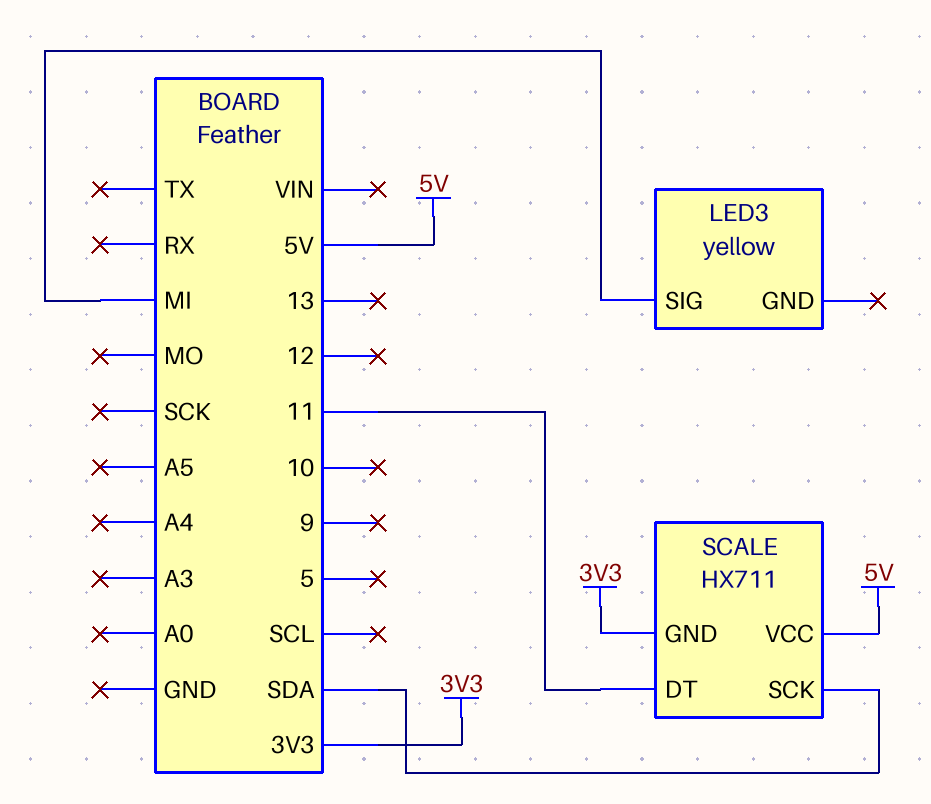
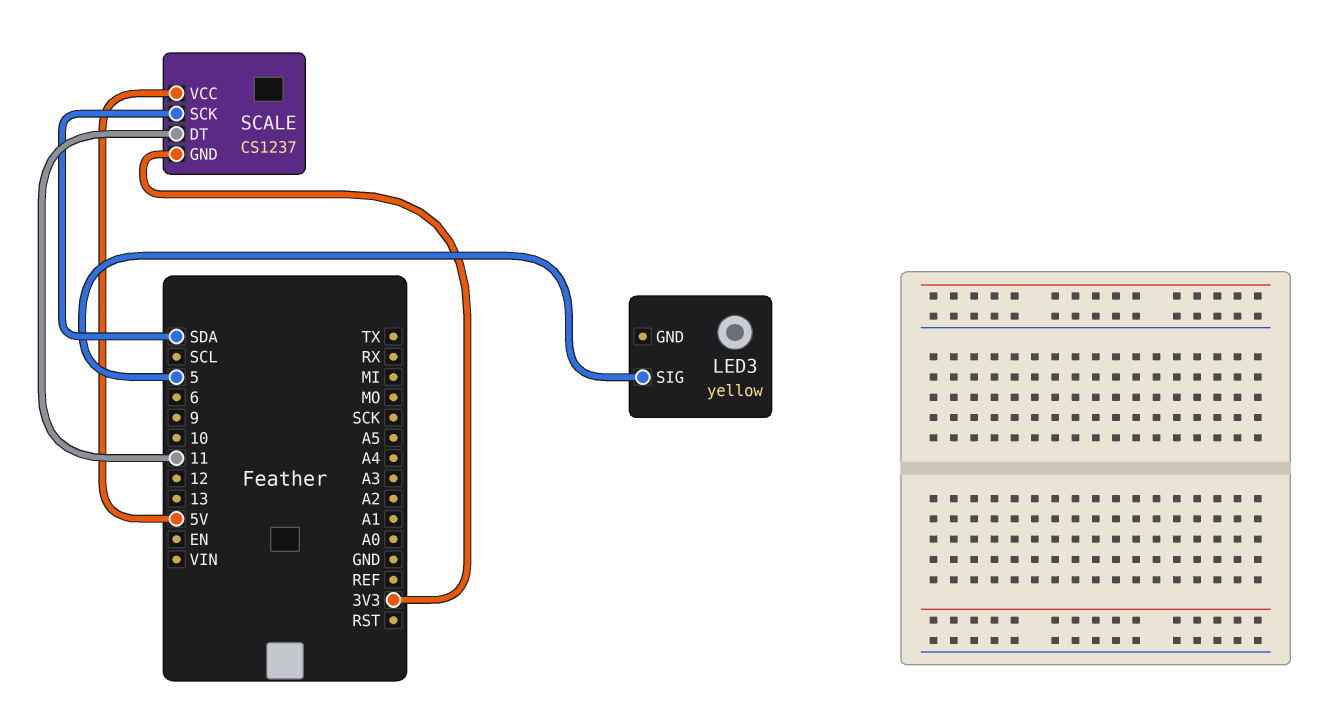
LED3 pin SIG: MI -> 5
SCALE: HX711 -> CS1237

